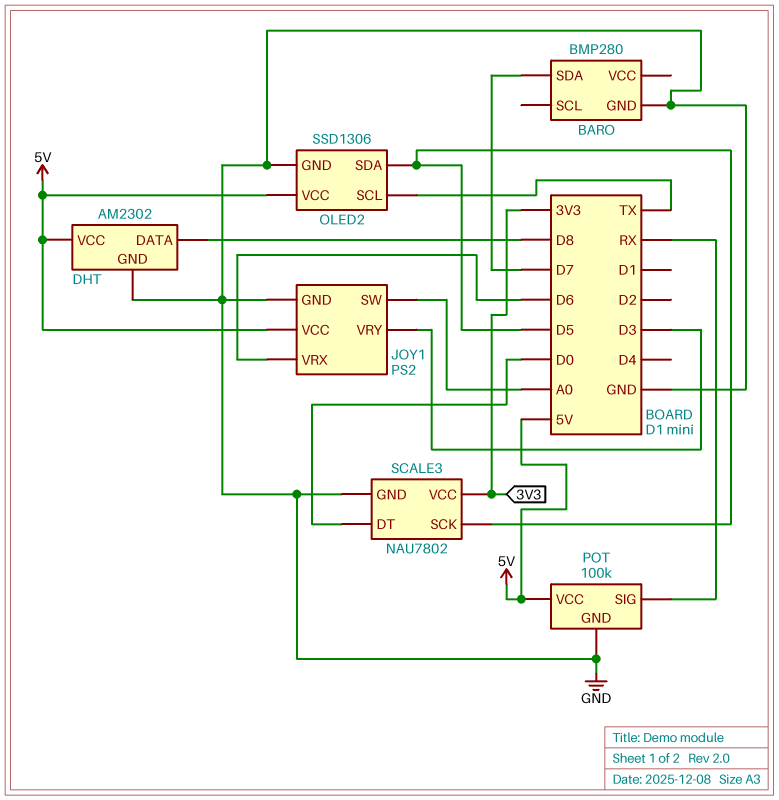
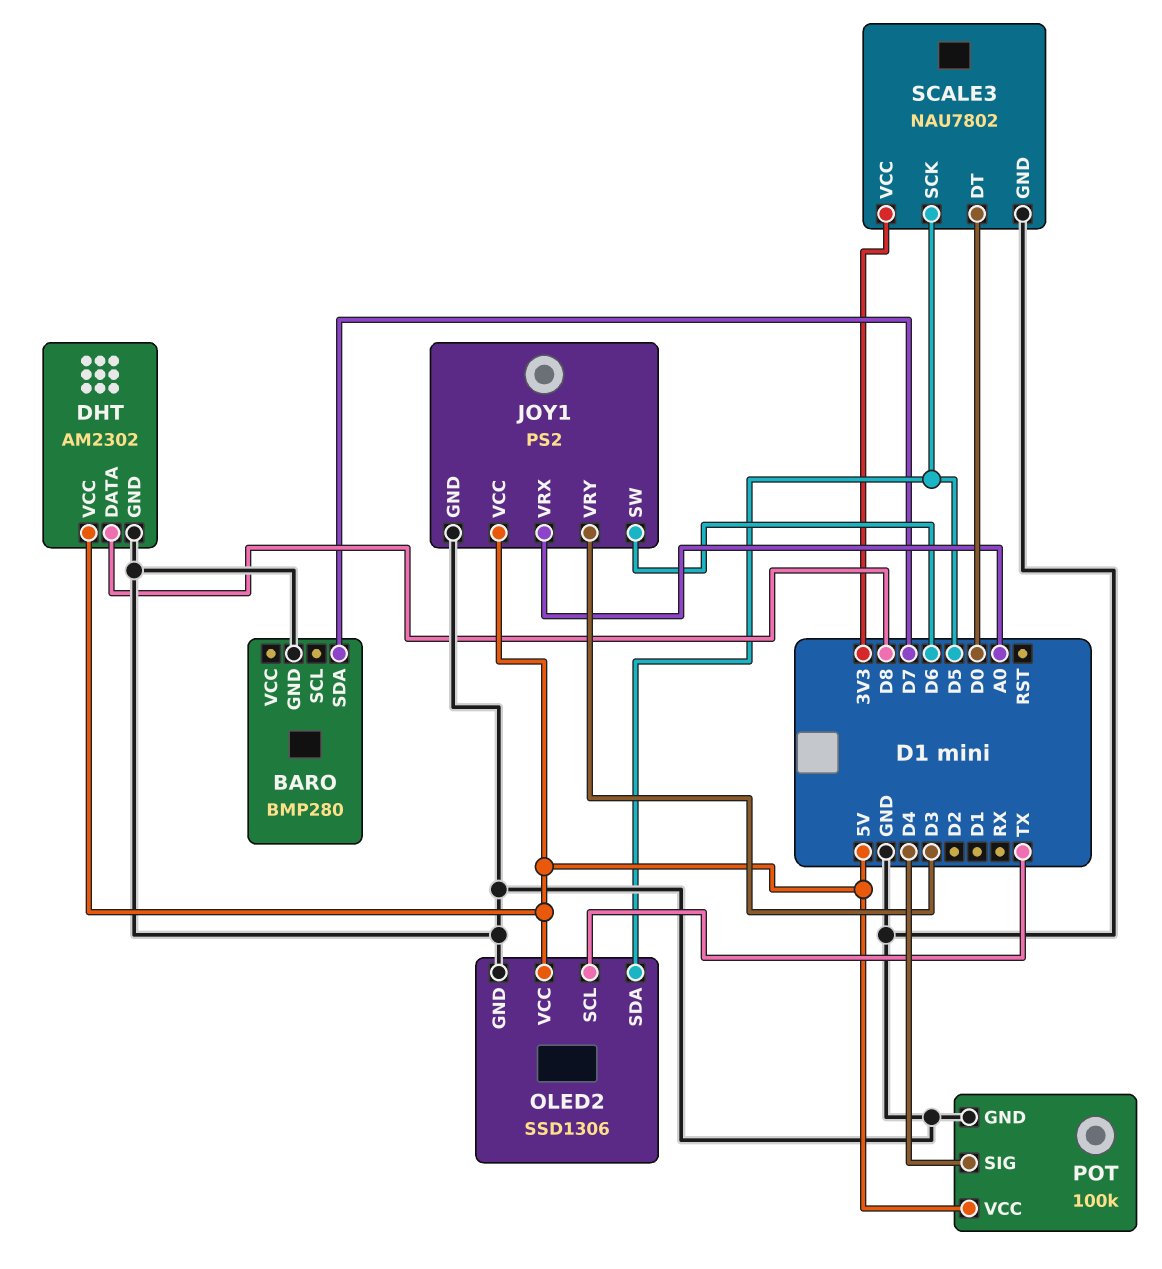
JOY1 pin SW: A0 -> D6
JOY1 pin VRX: D6 -> A0
POT pin SIG: RX -> D4

